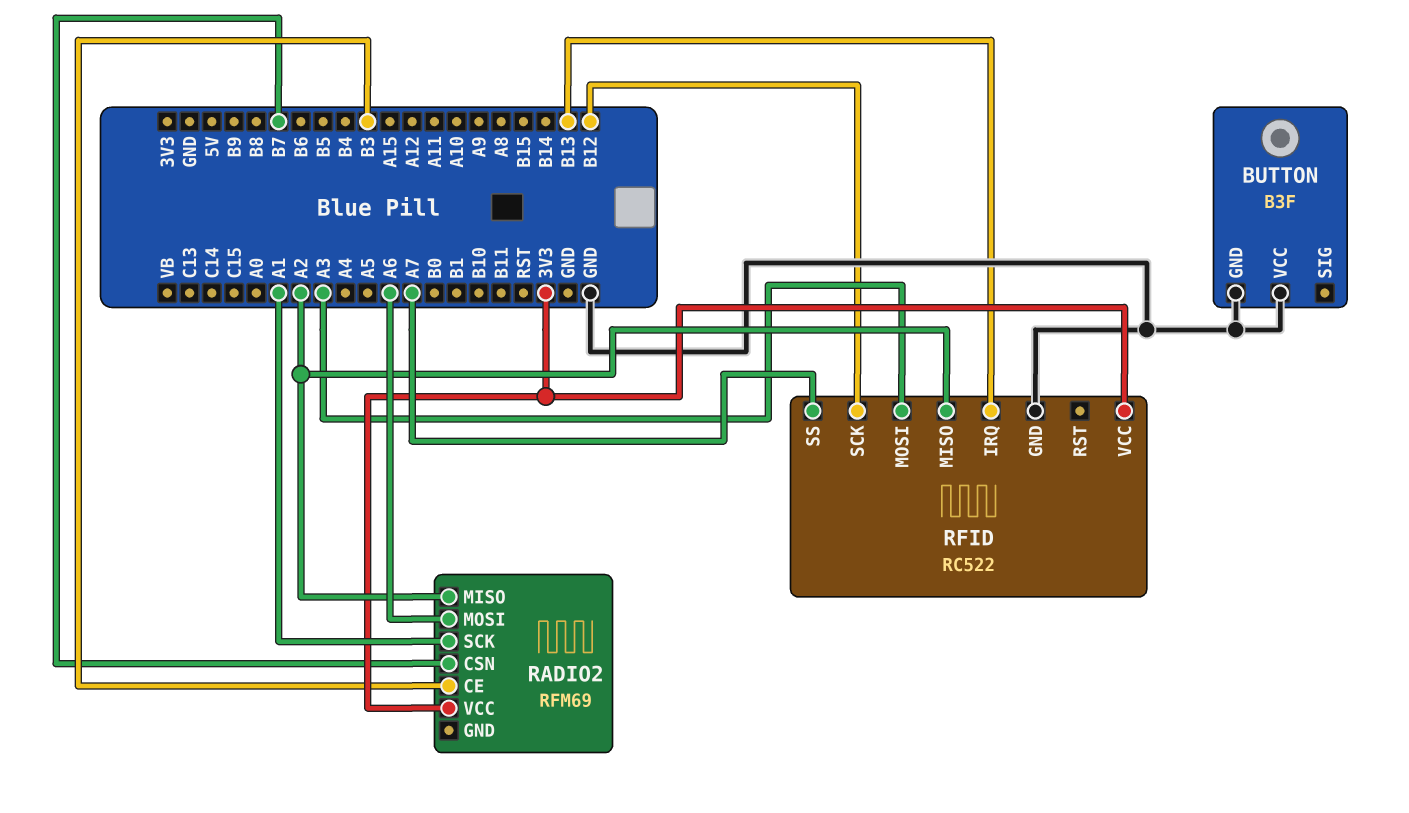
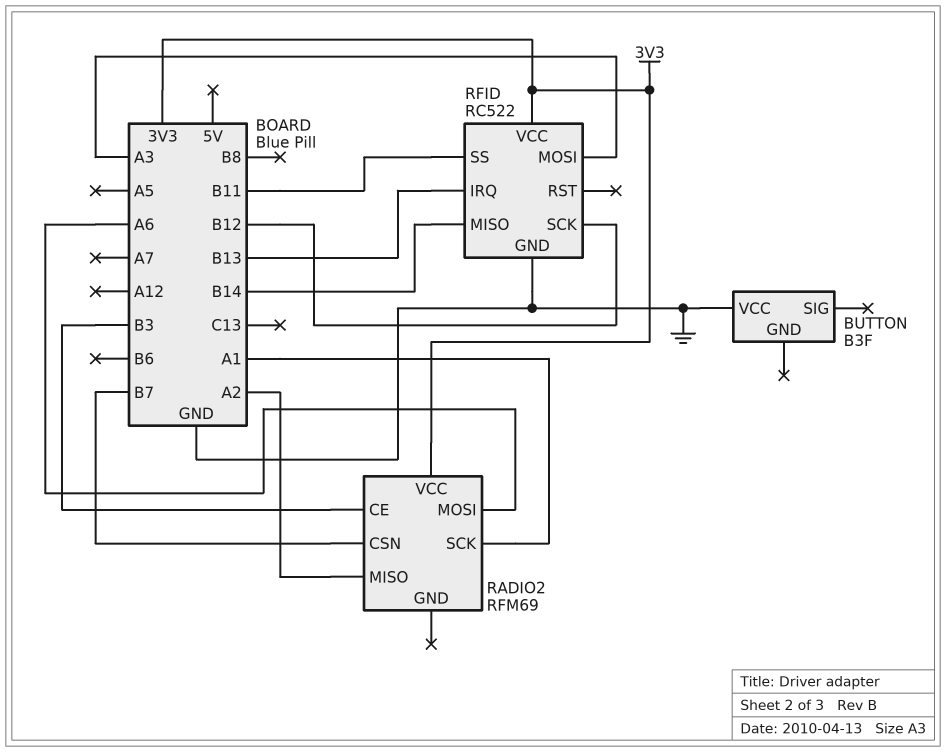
BUTTON pin GND: GND -> none
RFID pin MISO: A2 -> B14
RFID pin SS: A7 -> B11

